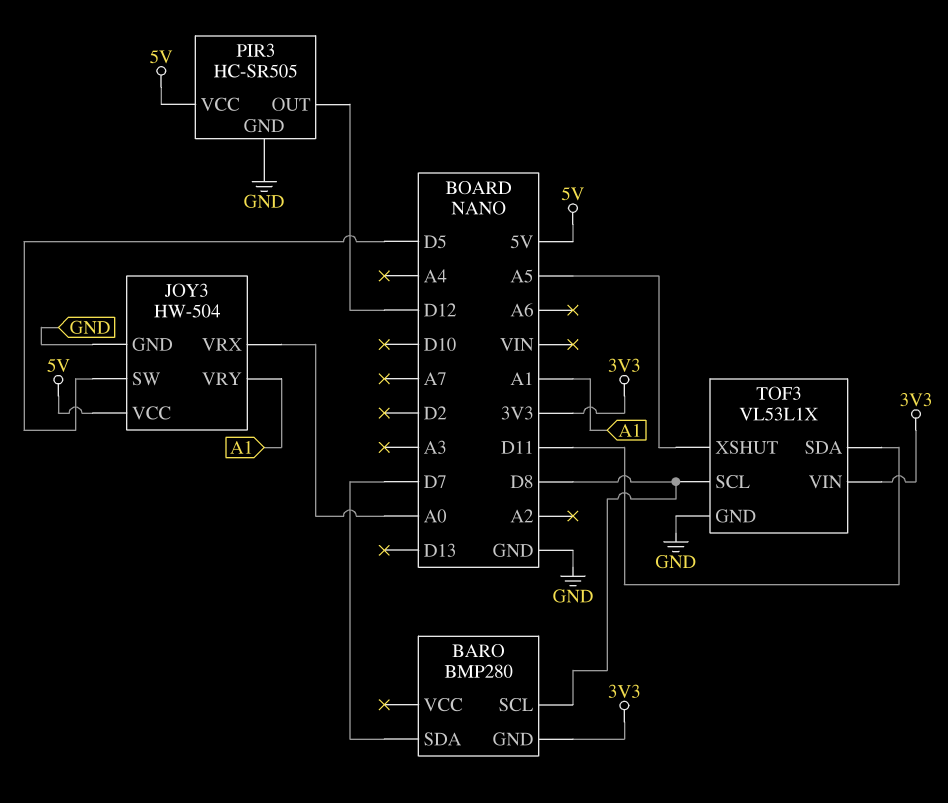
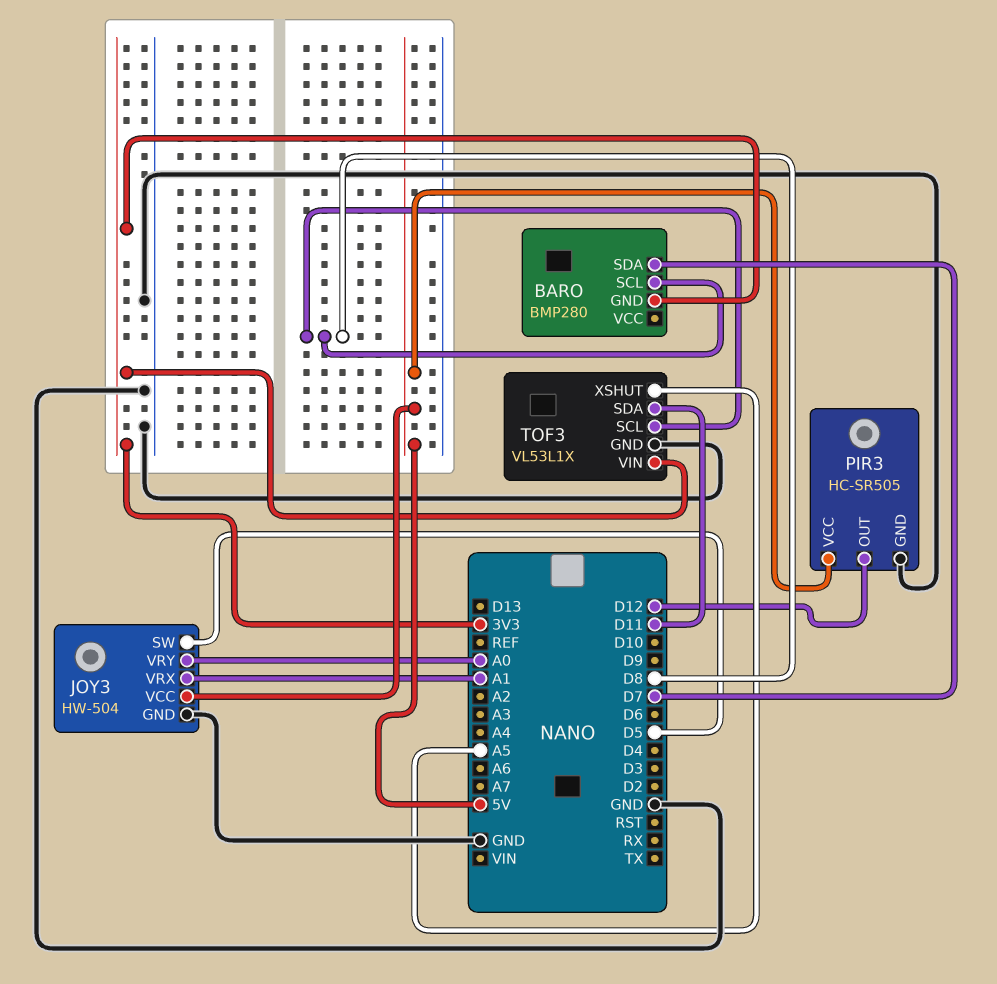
JOY3 pin VRX: A0 -> A1
JOY3 pin VRY: A1 -> A0

